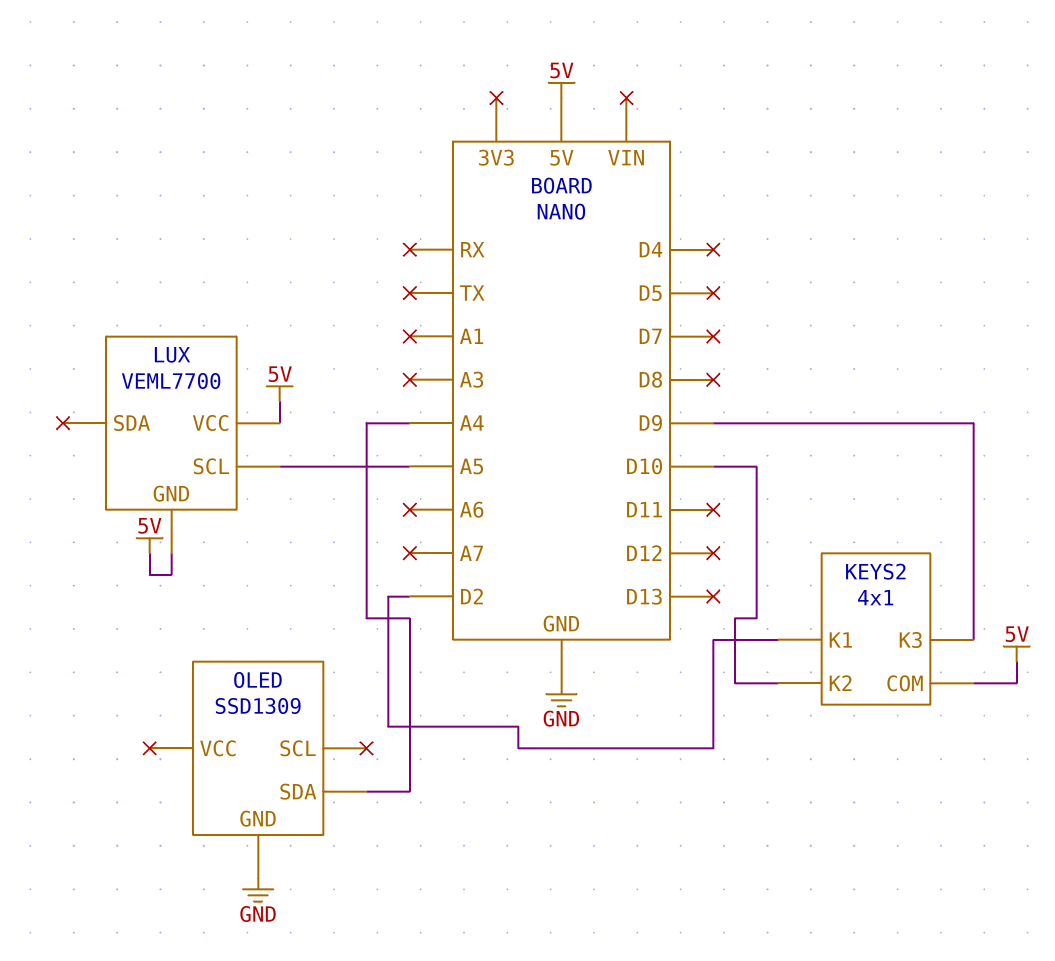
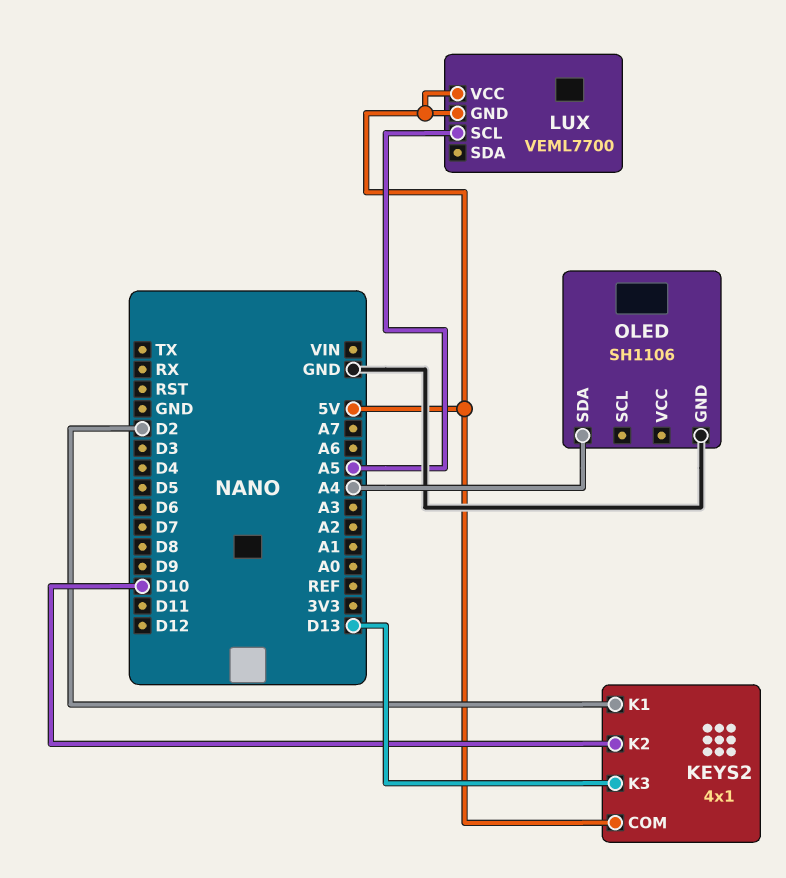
KEYS2 pin K3: D9 -> D13
OLED: SSD1309 -> SH1106

